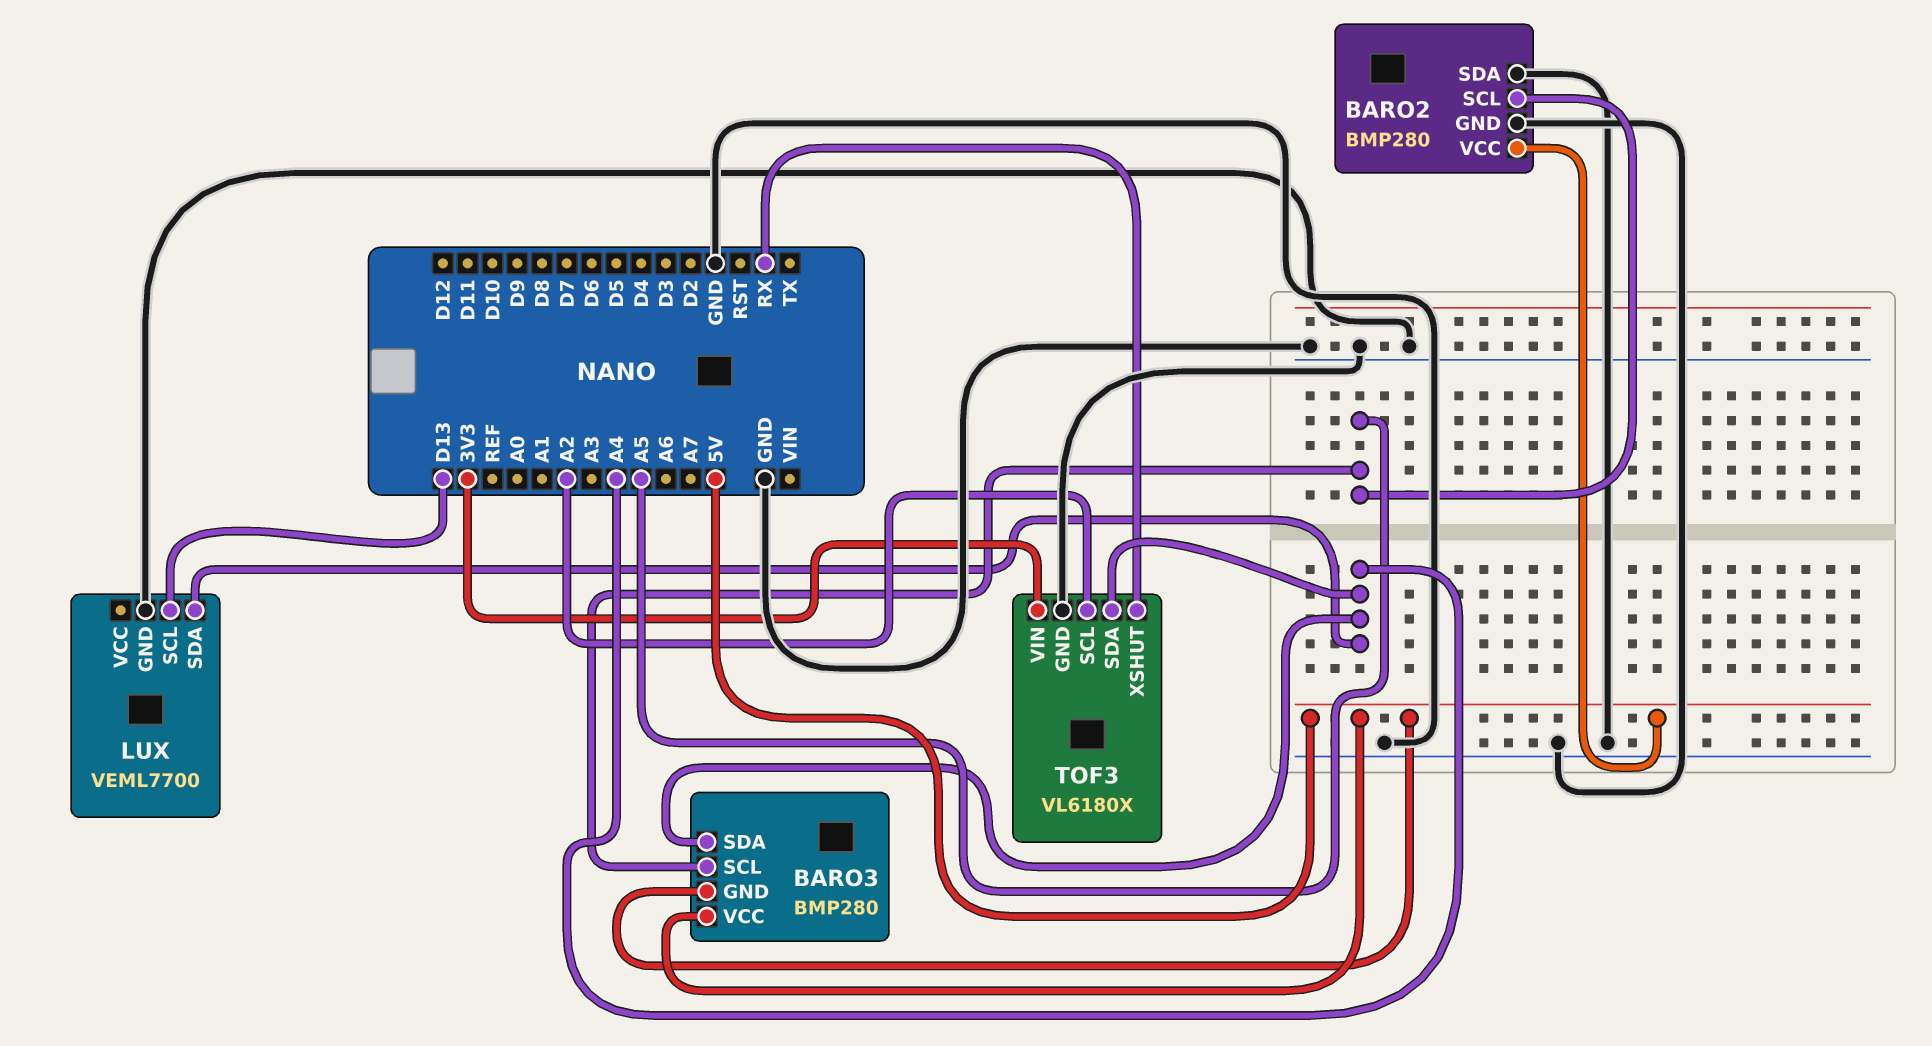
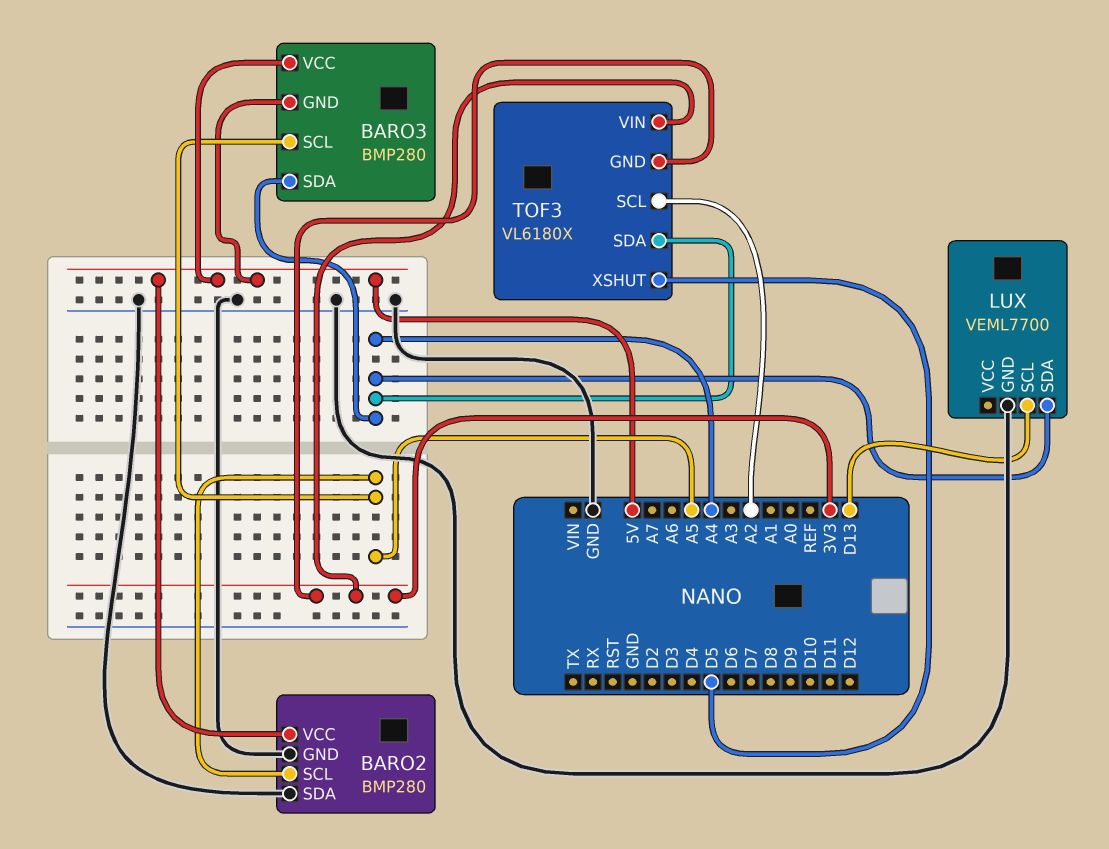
TOF3 pin GND: GND -> 3V3
TOF3 pin XSHUT: RX -> D5

